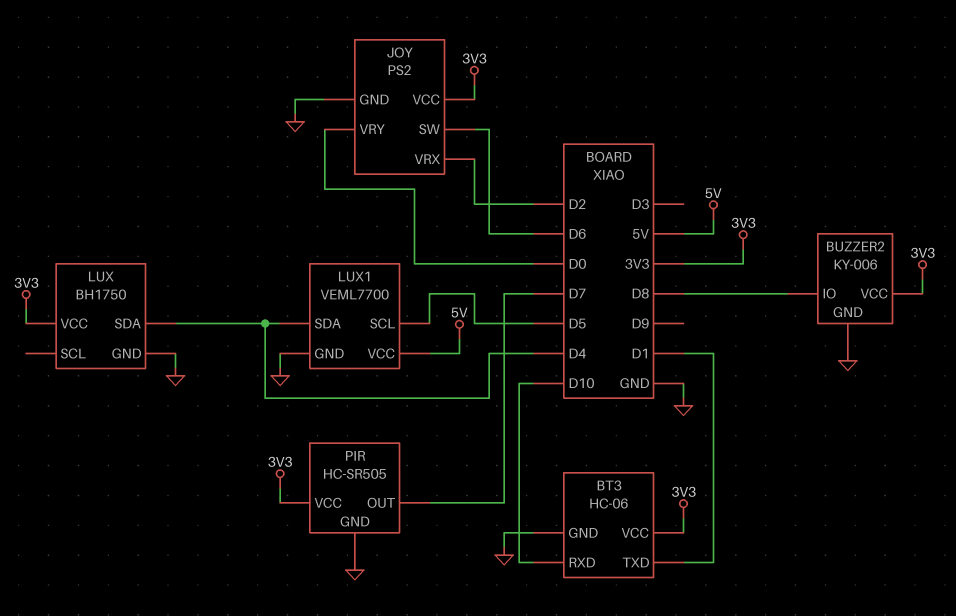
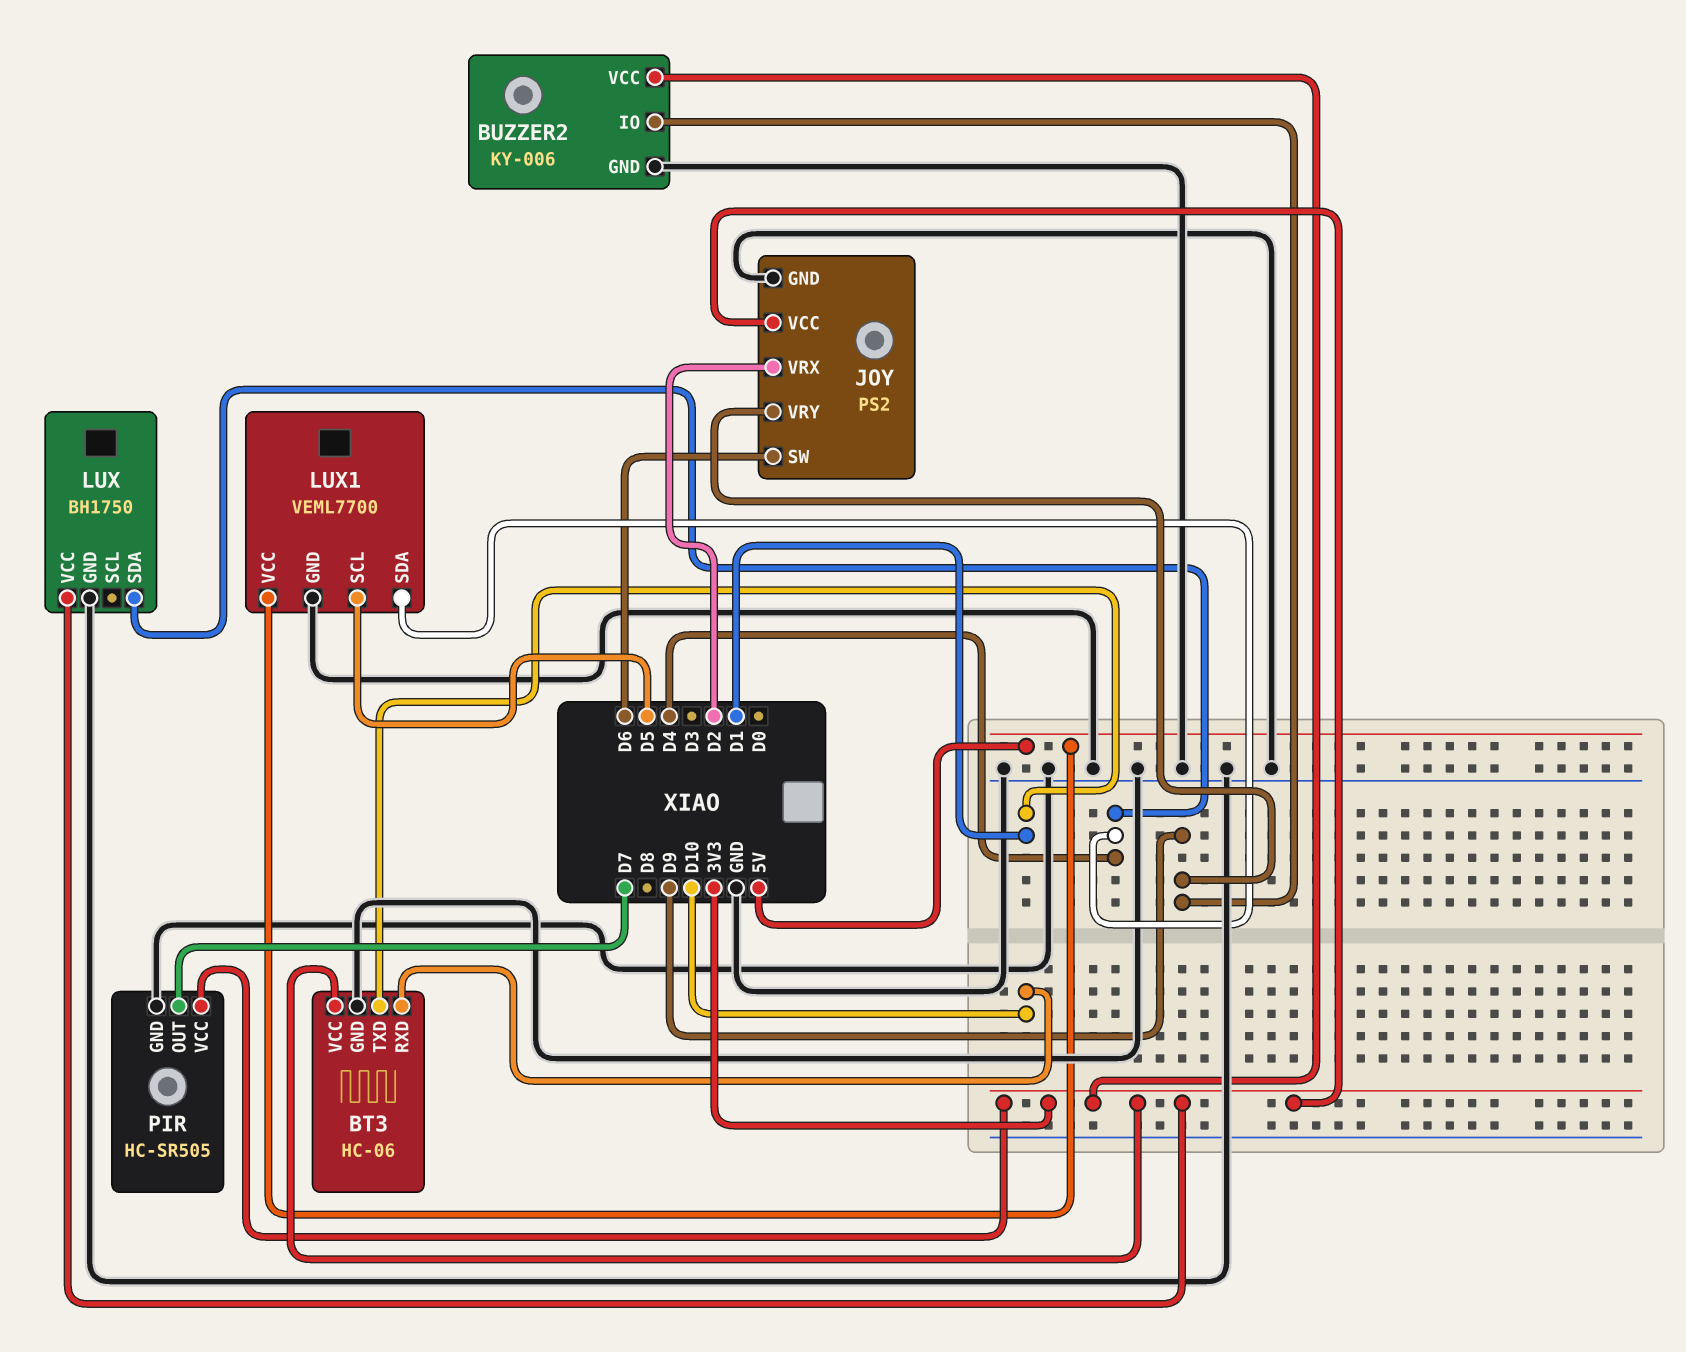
BUZZER2 pin IO: D8 -> D9
JOY pin VRY: D0 -> D9

